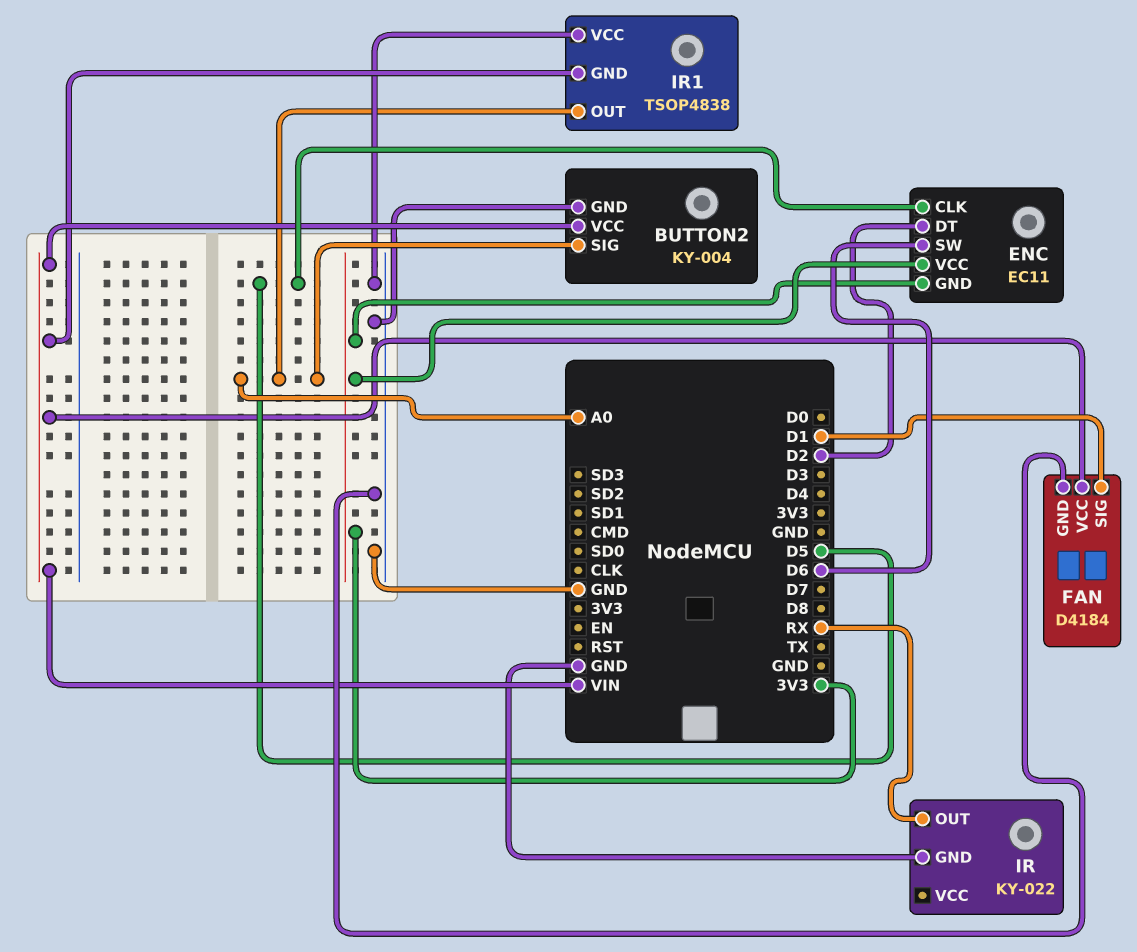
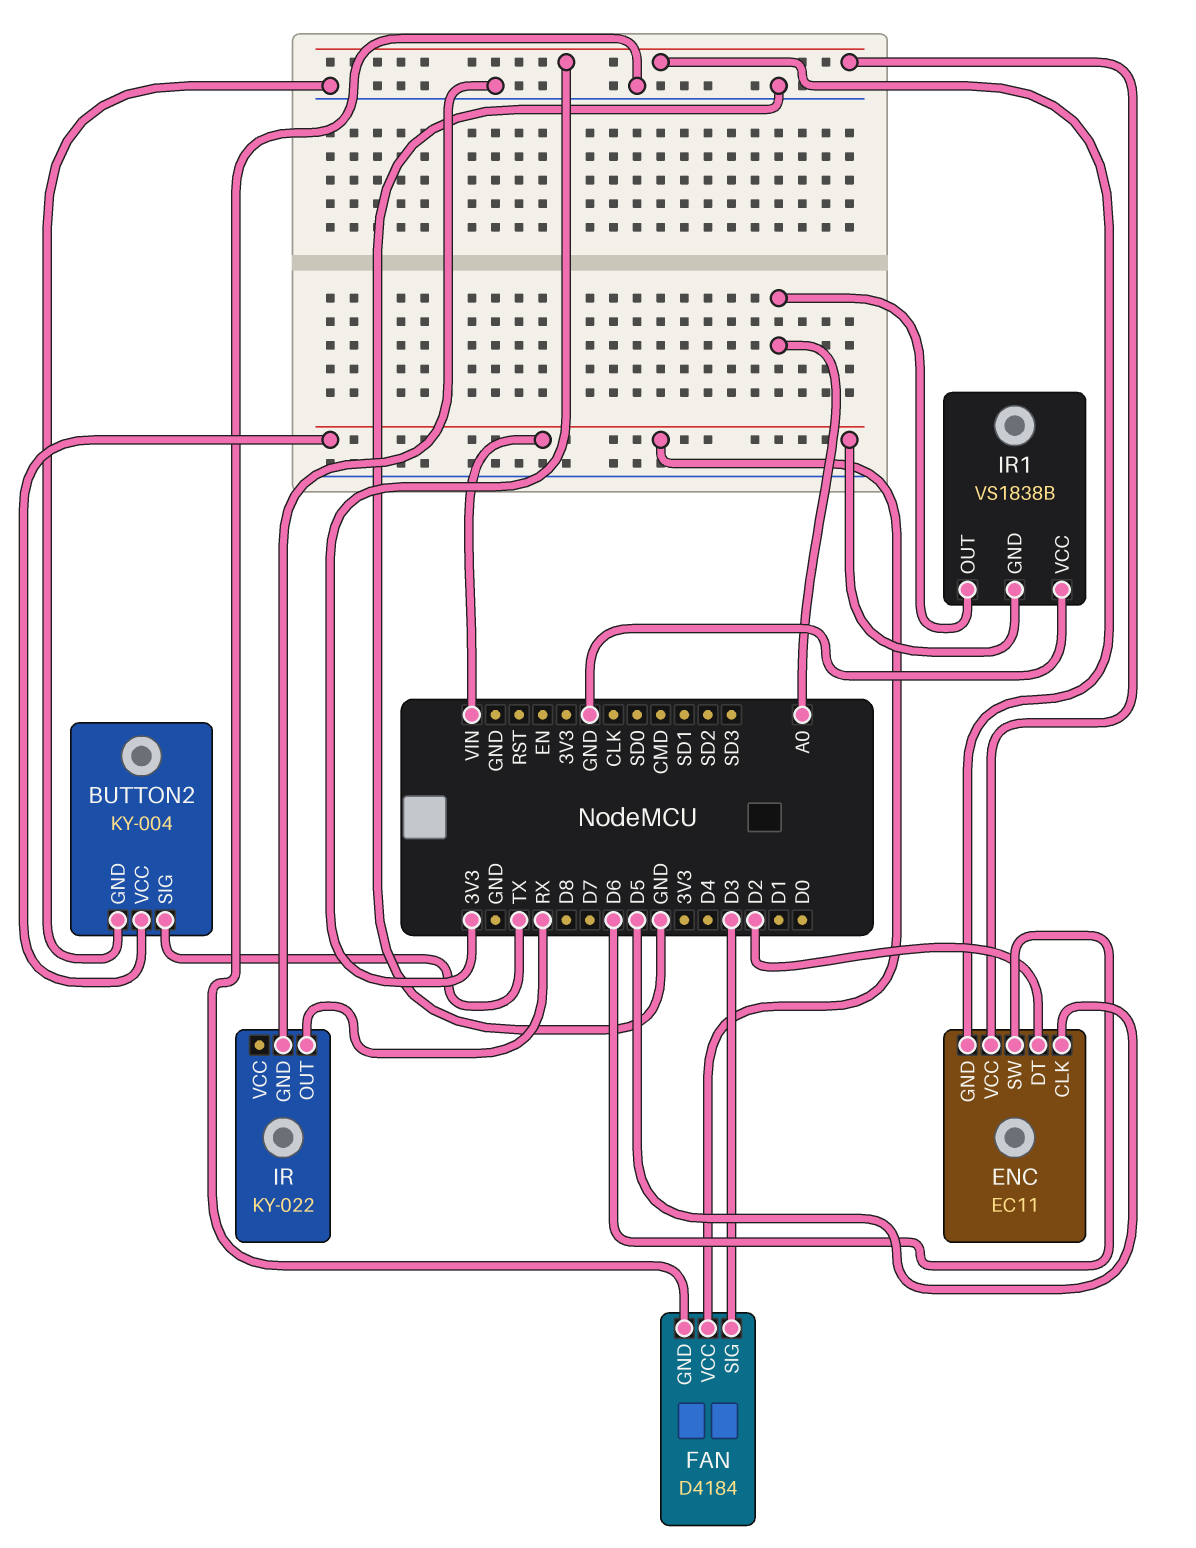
BUTTON2 pin SIG: A0 -> TX
FAN pin SIG: D1 -> D3
IR1: TSOP4838 -> VS1838B

